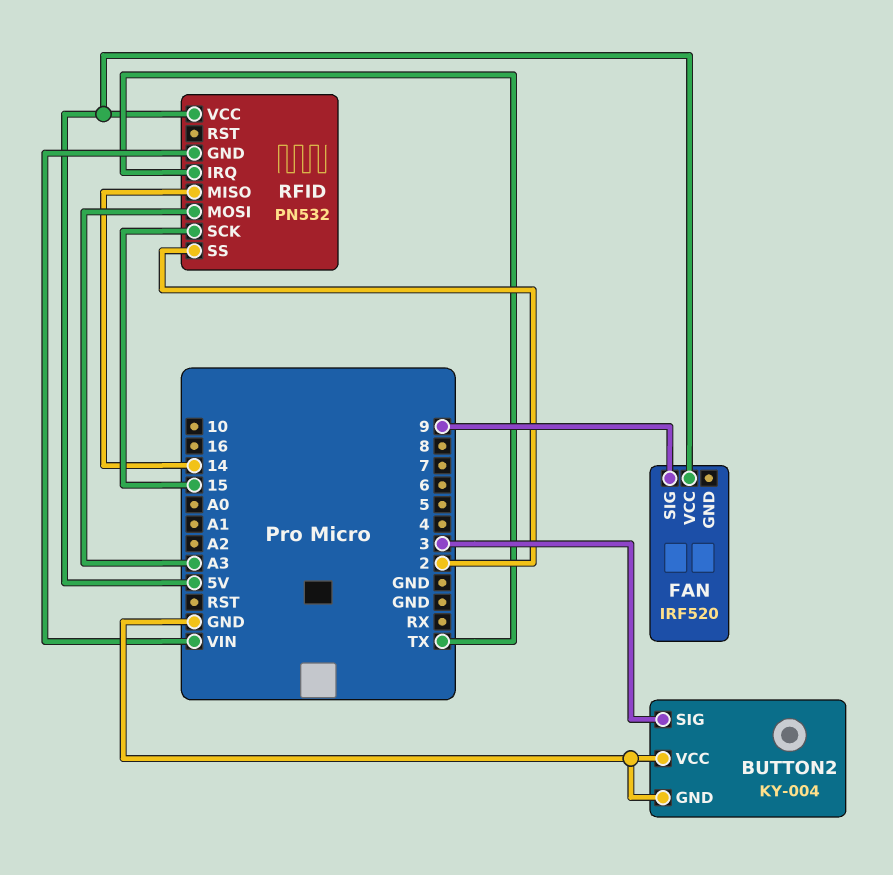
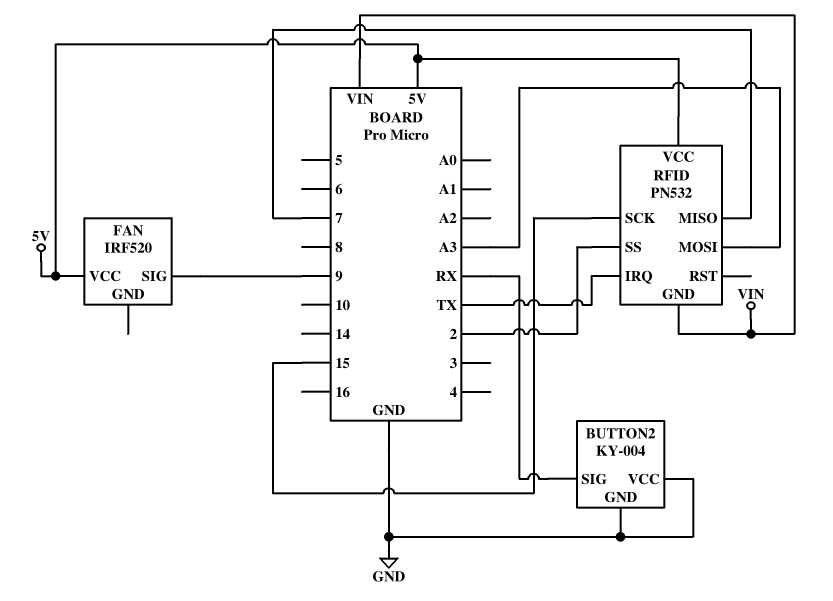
BUTTON2 pin SIG: 3 -> RX
RFID pin MISO: 14 -> 7

